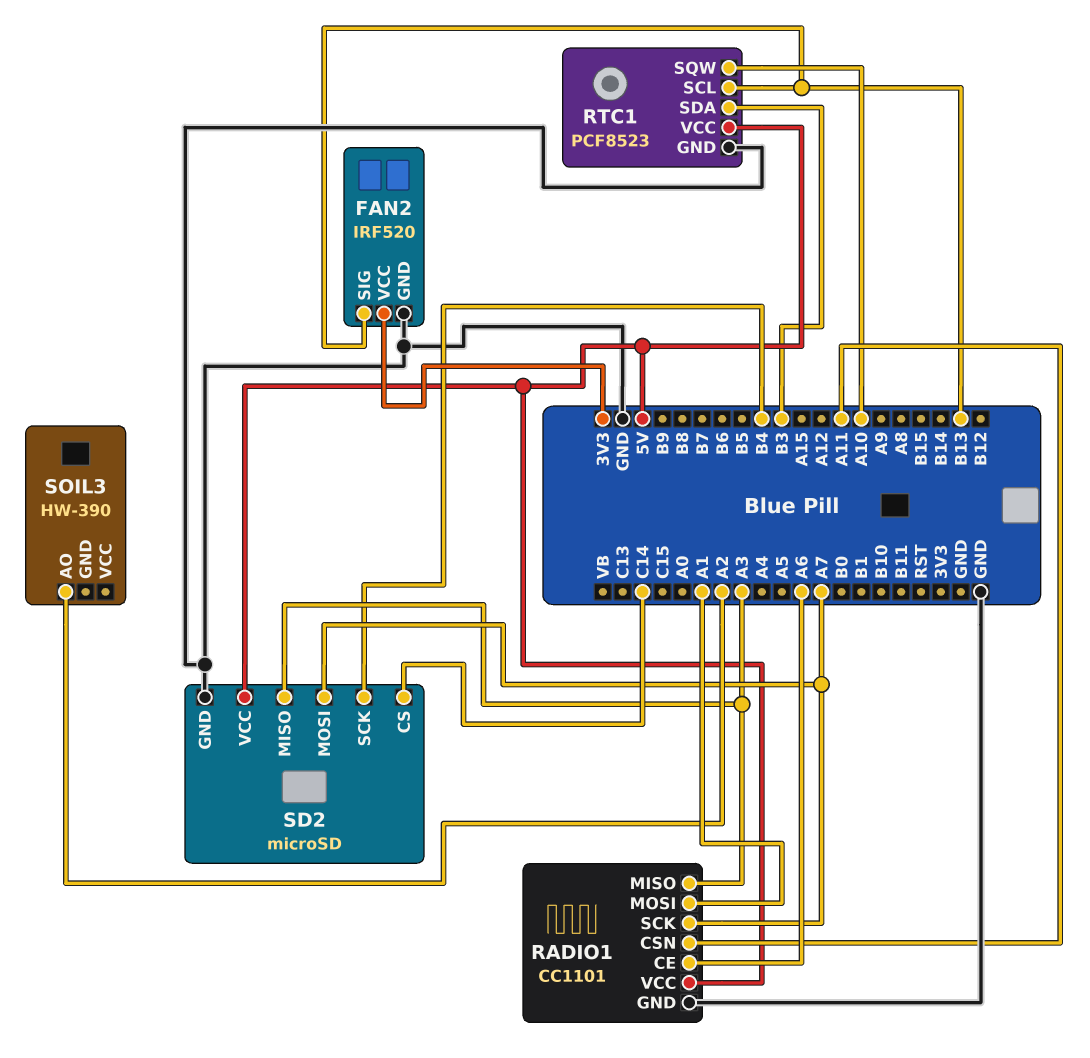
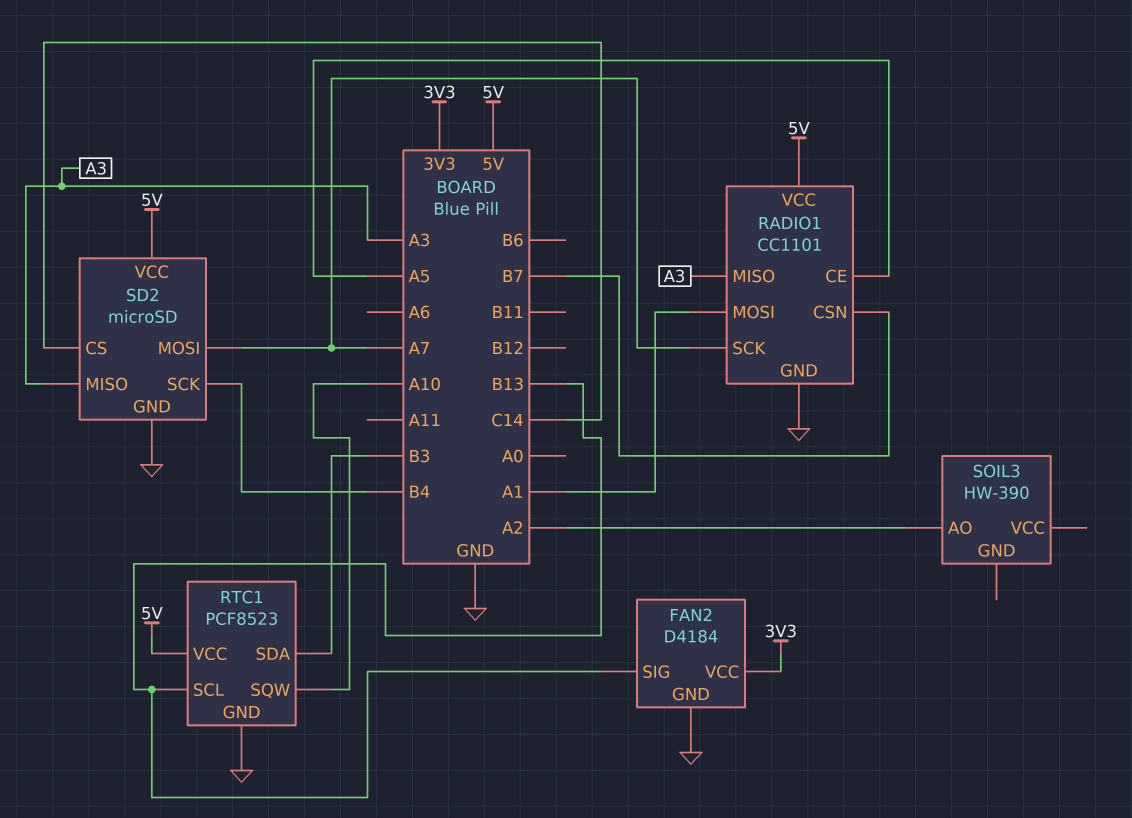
FAN2: IRF520 -> D4184
RADIO1 pin CE: A6 -> A5
RADIO1 pin CSN: A11 -> B7

